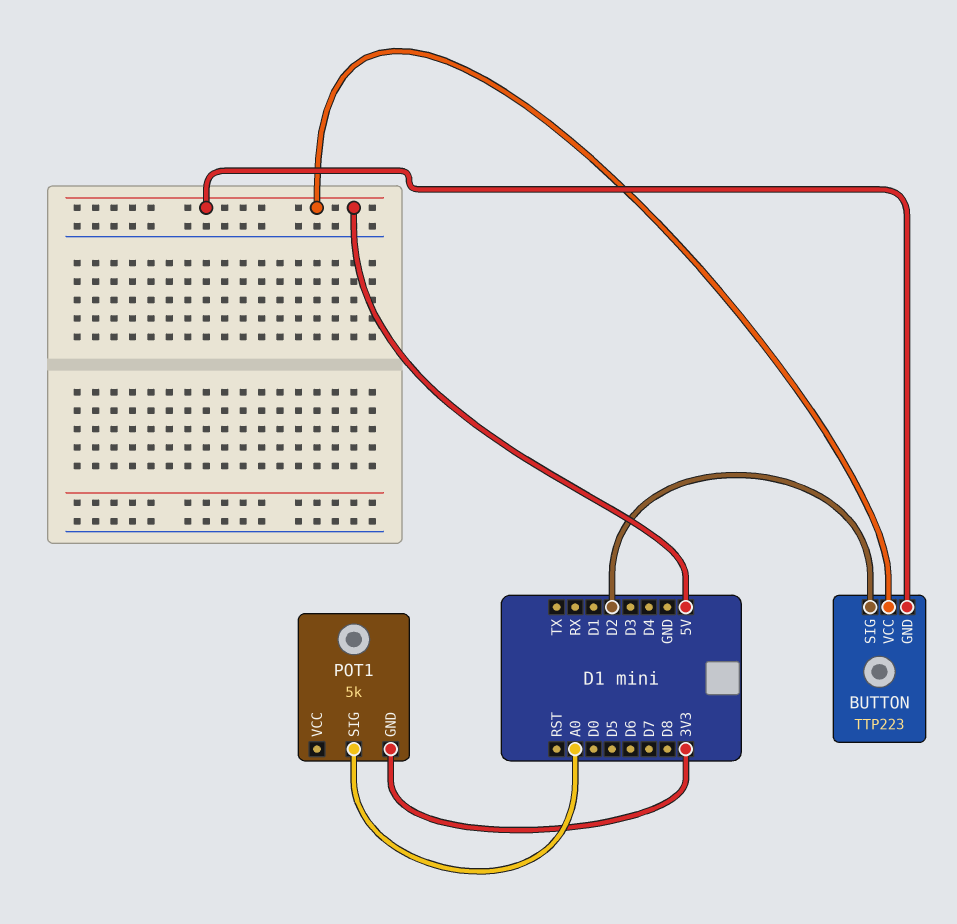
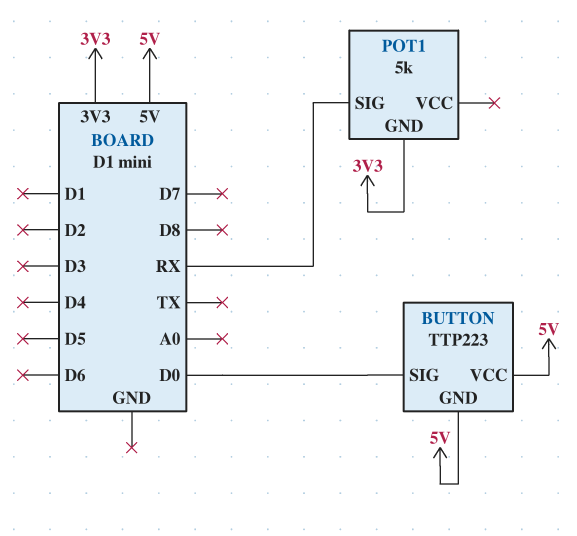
BUTTON pin SIG: D2 -> D0
POT1 pin SIG: A0 -> RX

